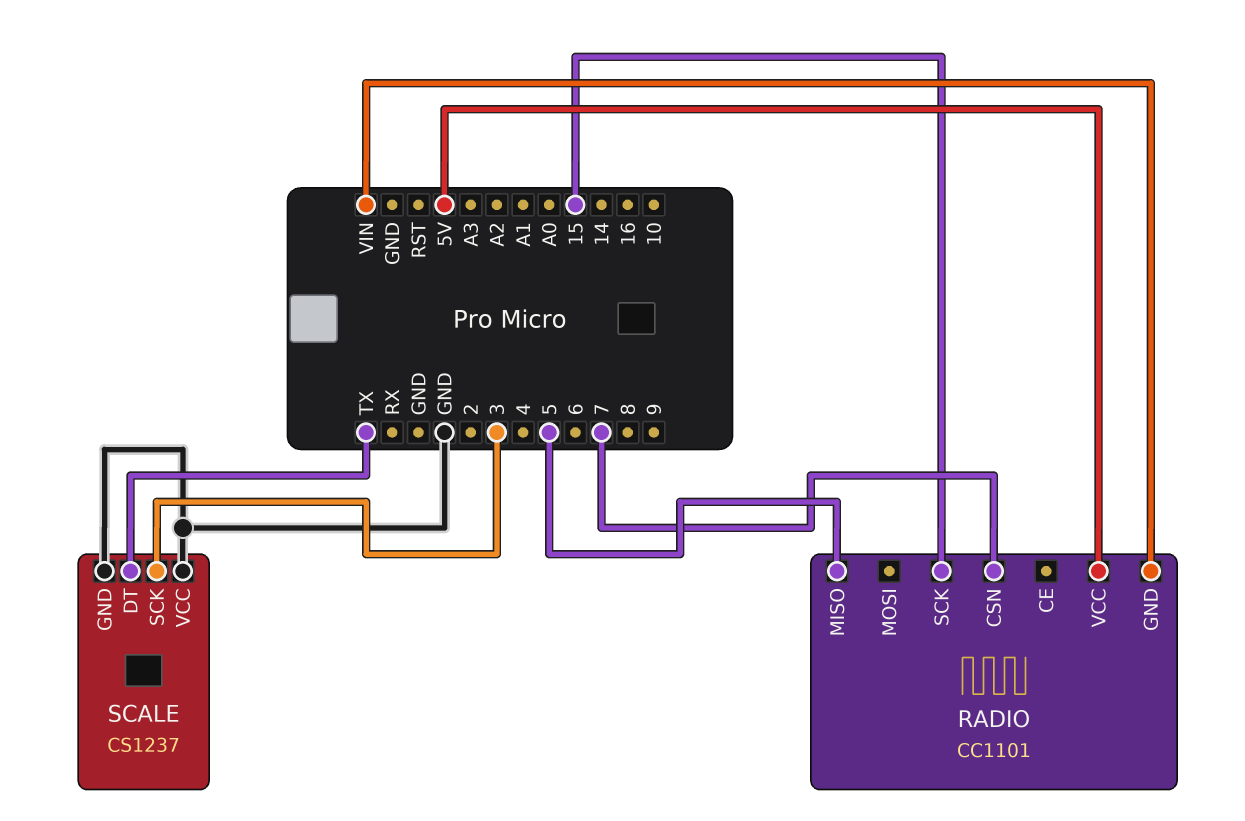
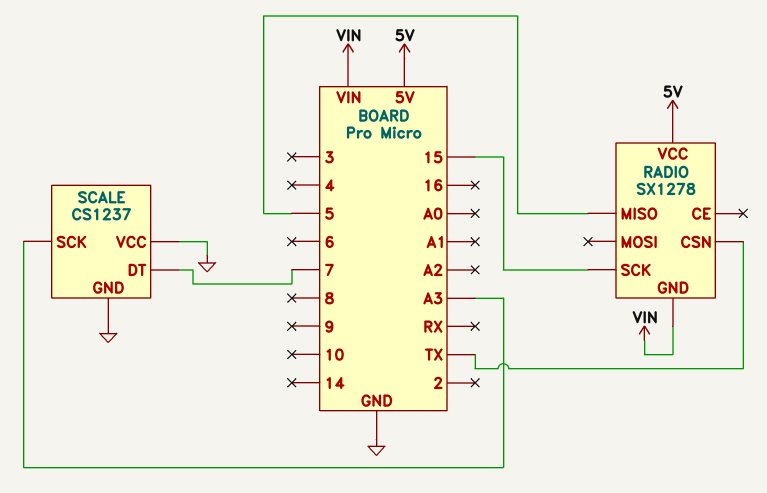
RADIO: CC1101 -> SX1278
RADIO pin CSN: 7 -> TX
SCALE pin DT: TX -> 7
SCALE pin SCK: 3 -> A3

